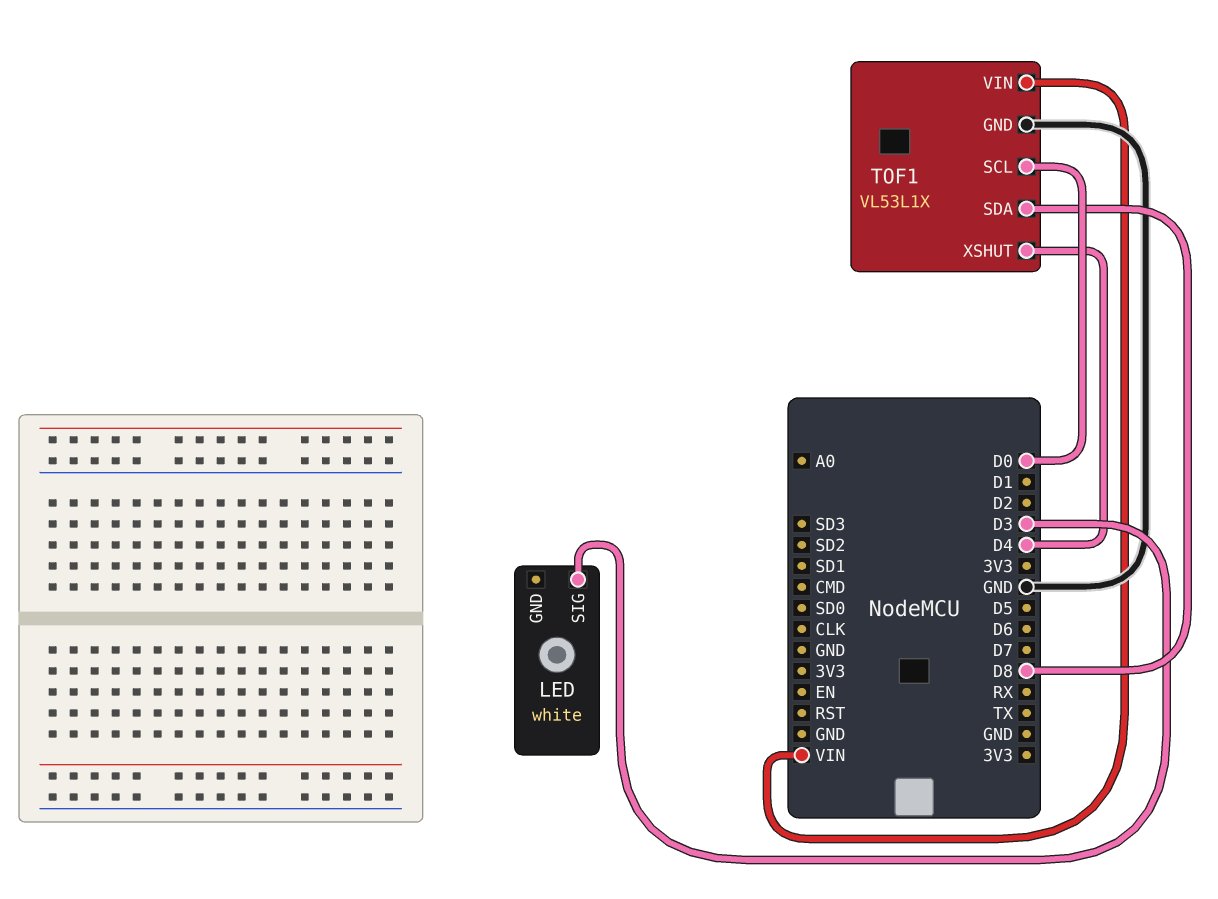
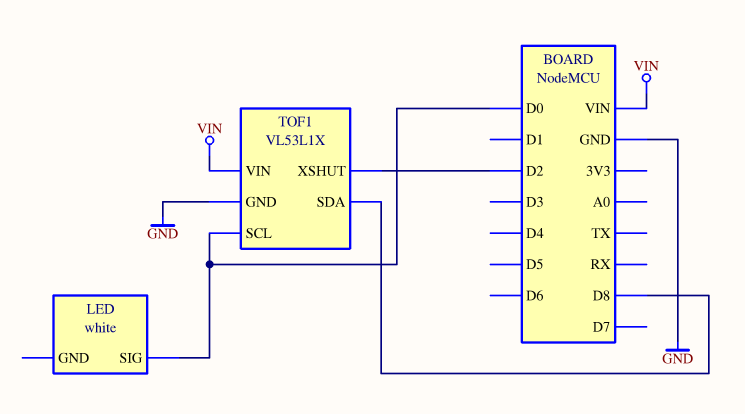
LED pin SIG: D3 -> D0
TOF1 pin XSHUT: D4 -> D2

